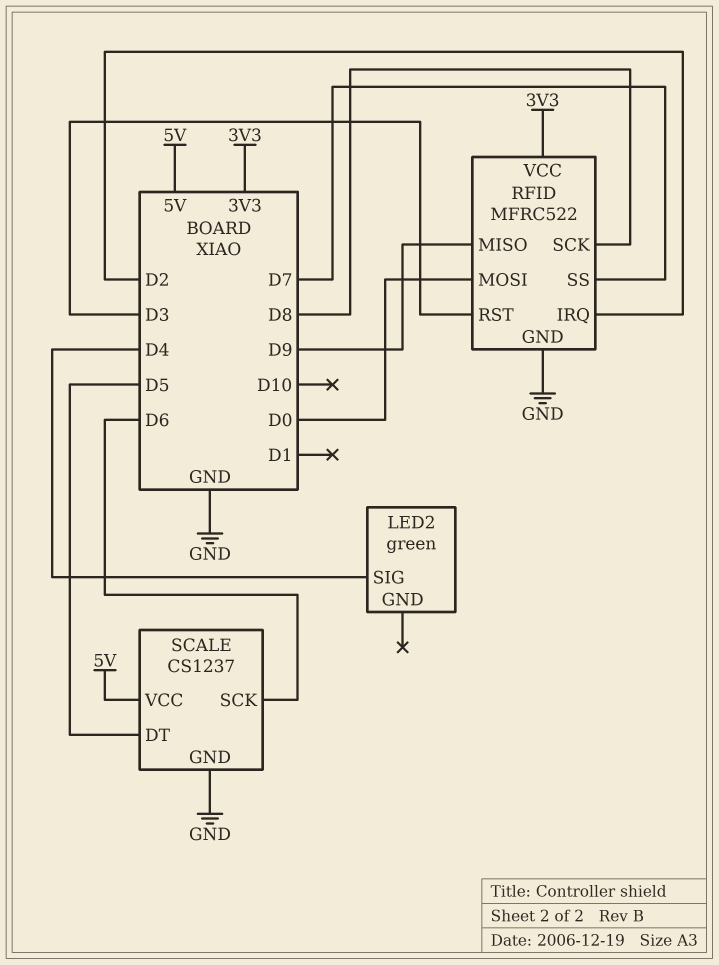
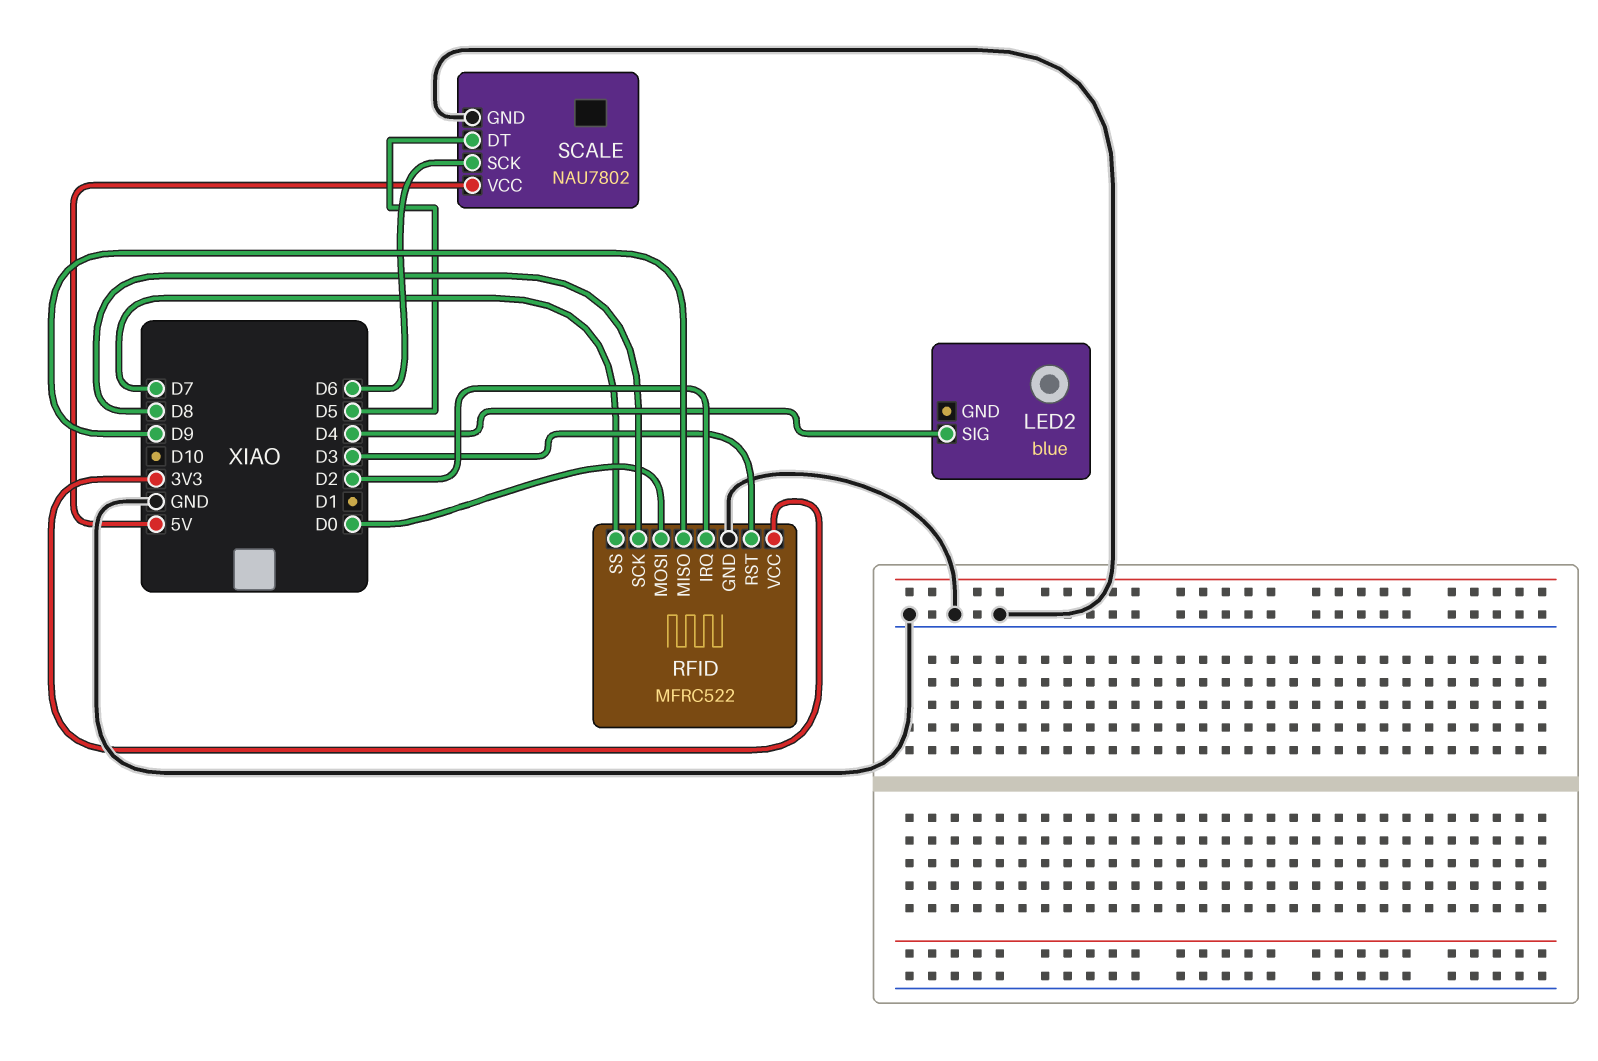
LED2: green -> blue
SCALE: CS1237 -> NAU7802

